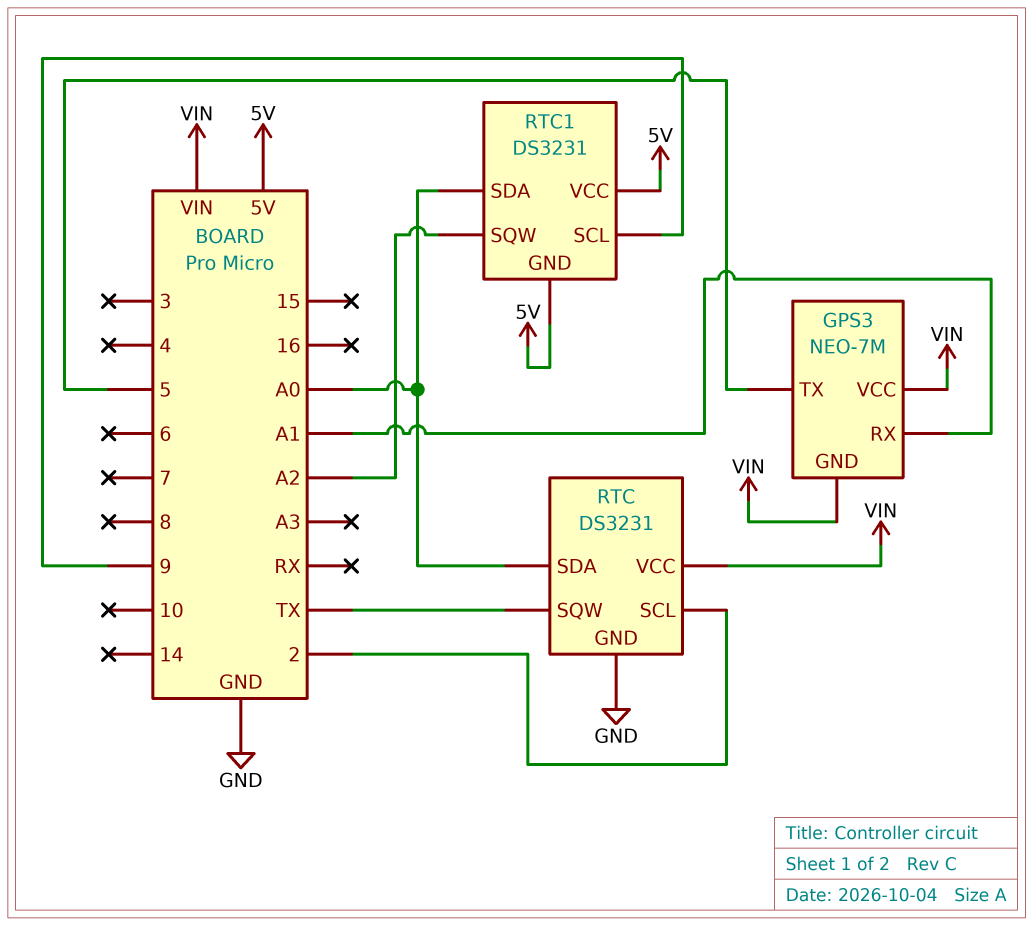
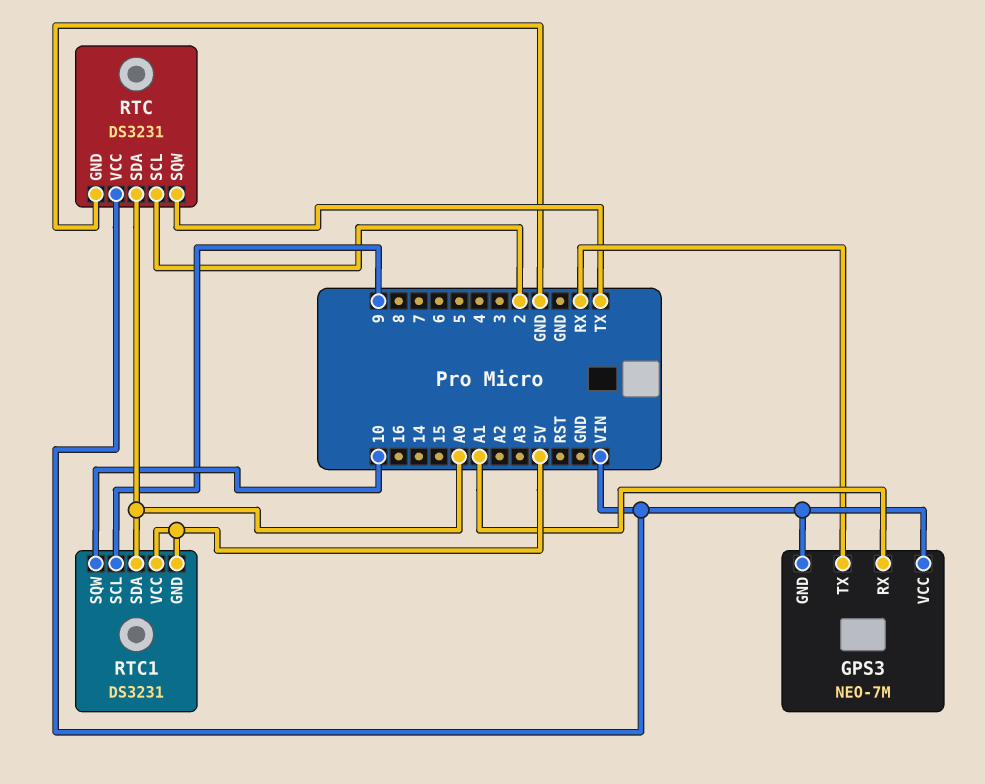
GPS3 pin TX: 5 -> RX
RTC1 pin SQW: A2 -> 10

